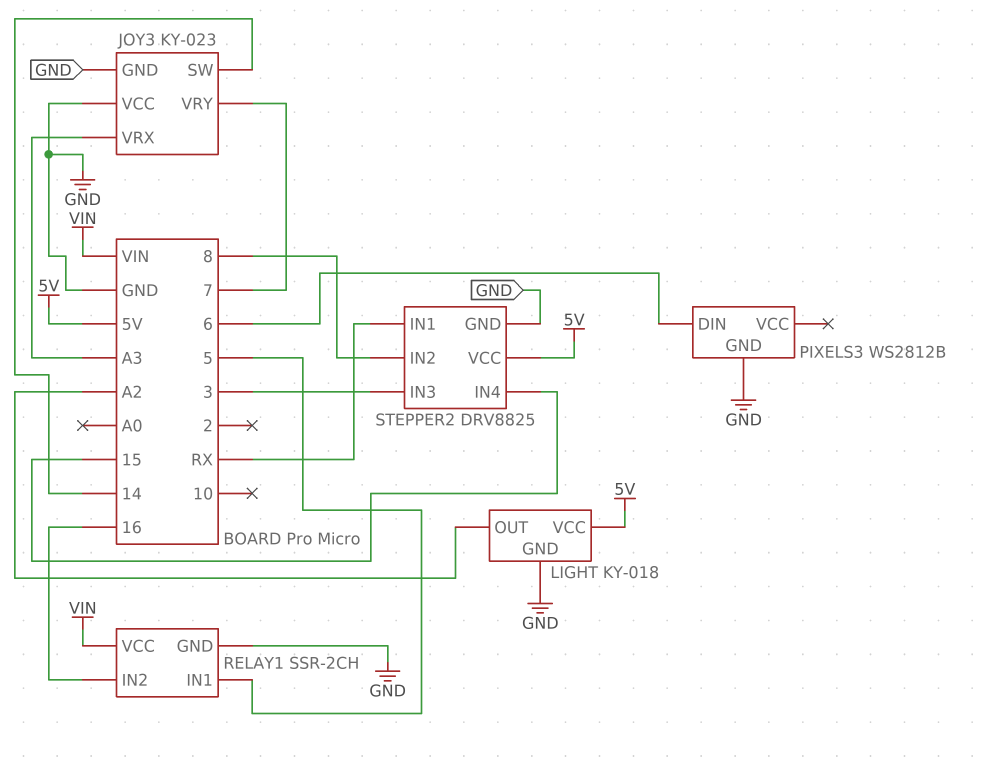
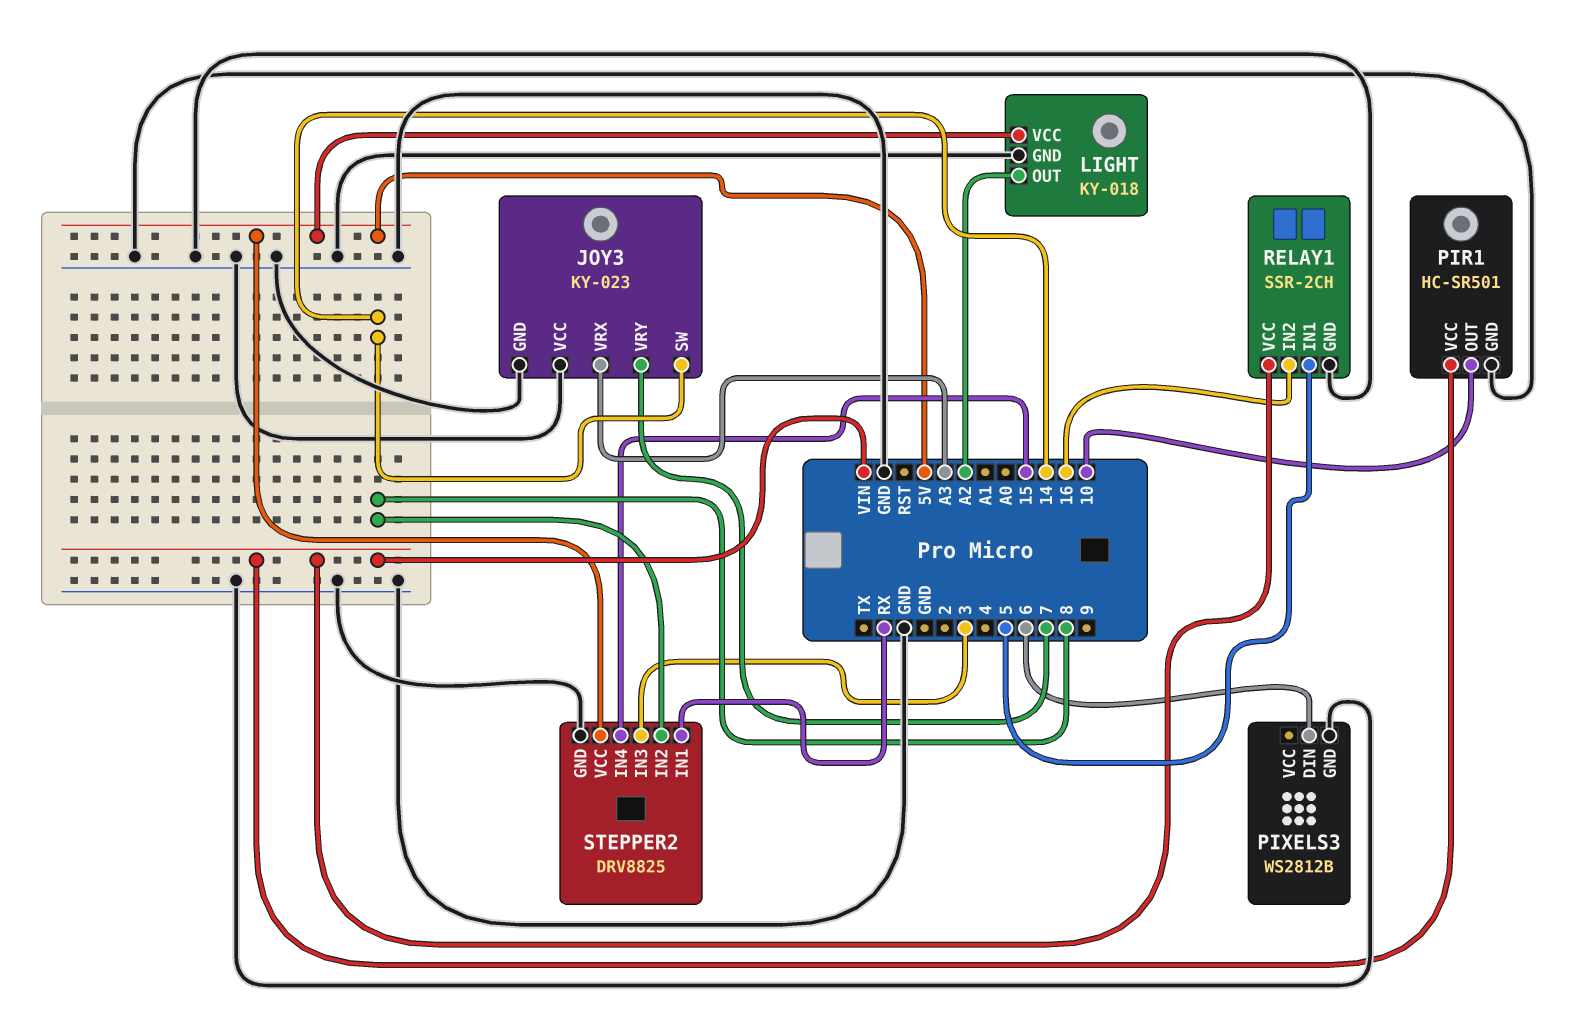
PIR1: none -> HC-SR501
PIR1 pin GND: none -> GND
PIR1 pin OUT: none -> 10
PIR1 pin VCC: none -> VIN

